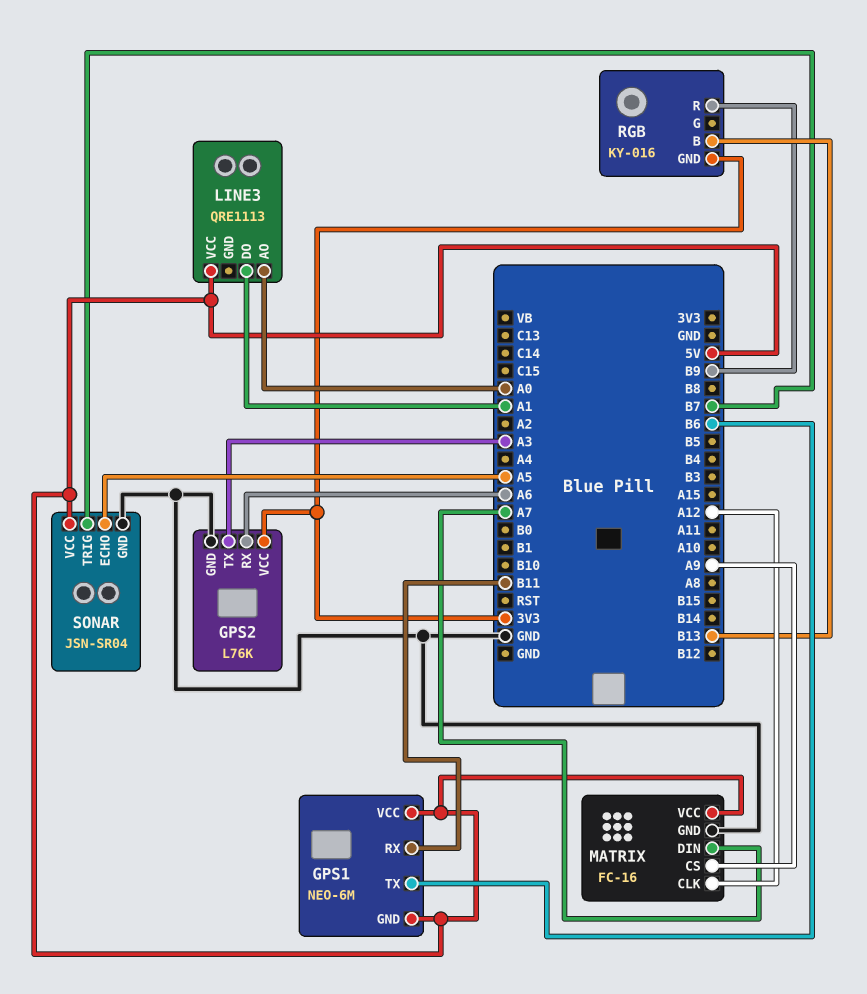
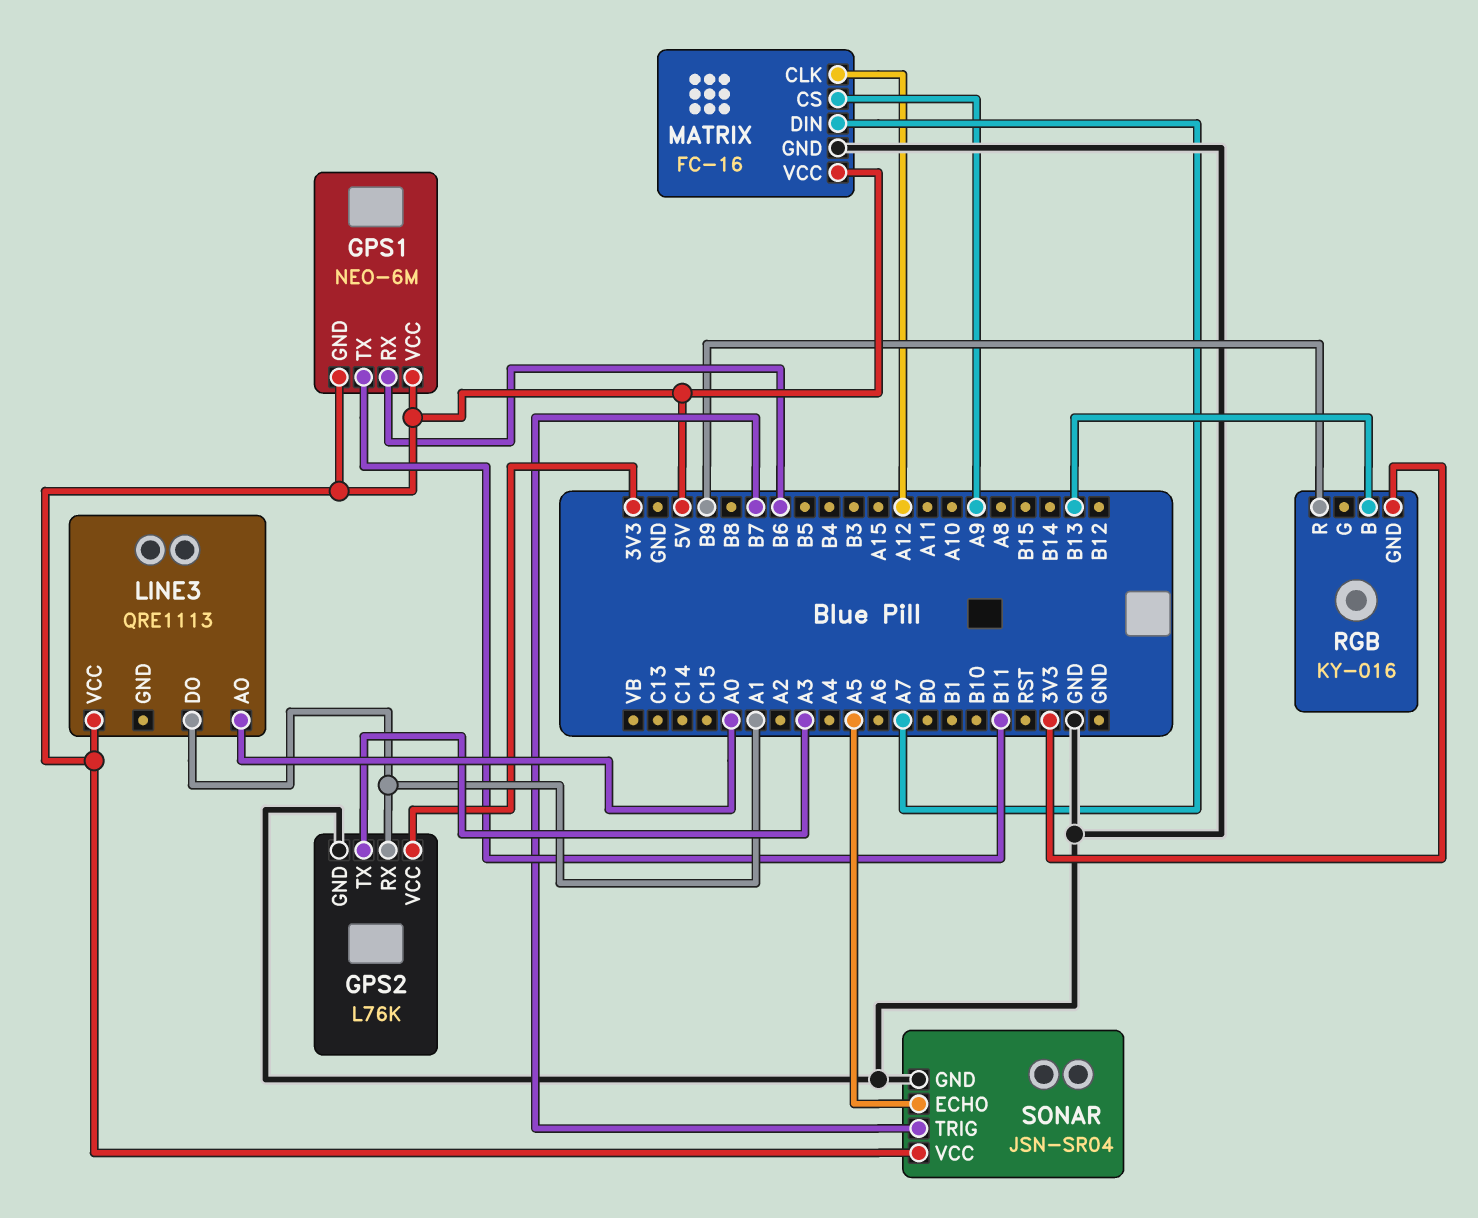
GPS1 pin RX: B11 -> B6
GPS1 pin TX: B6 -> B11
GPS2 pin RX: A6 -> A1

